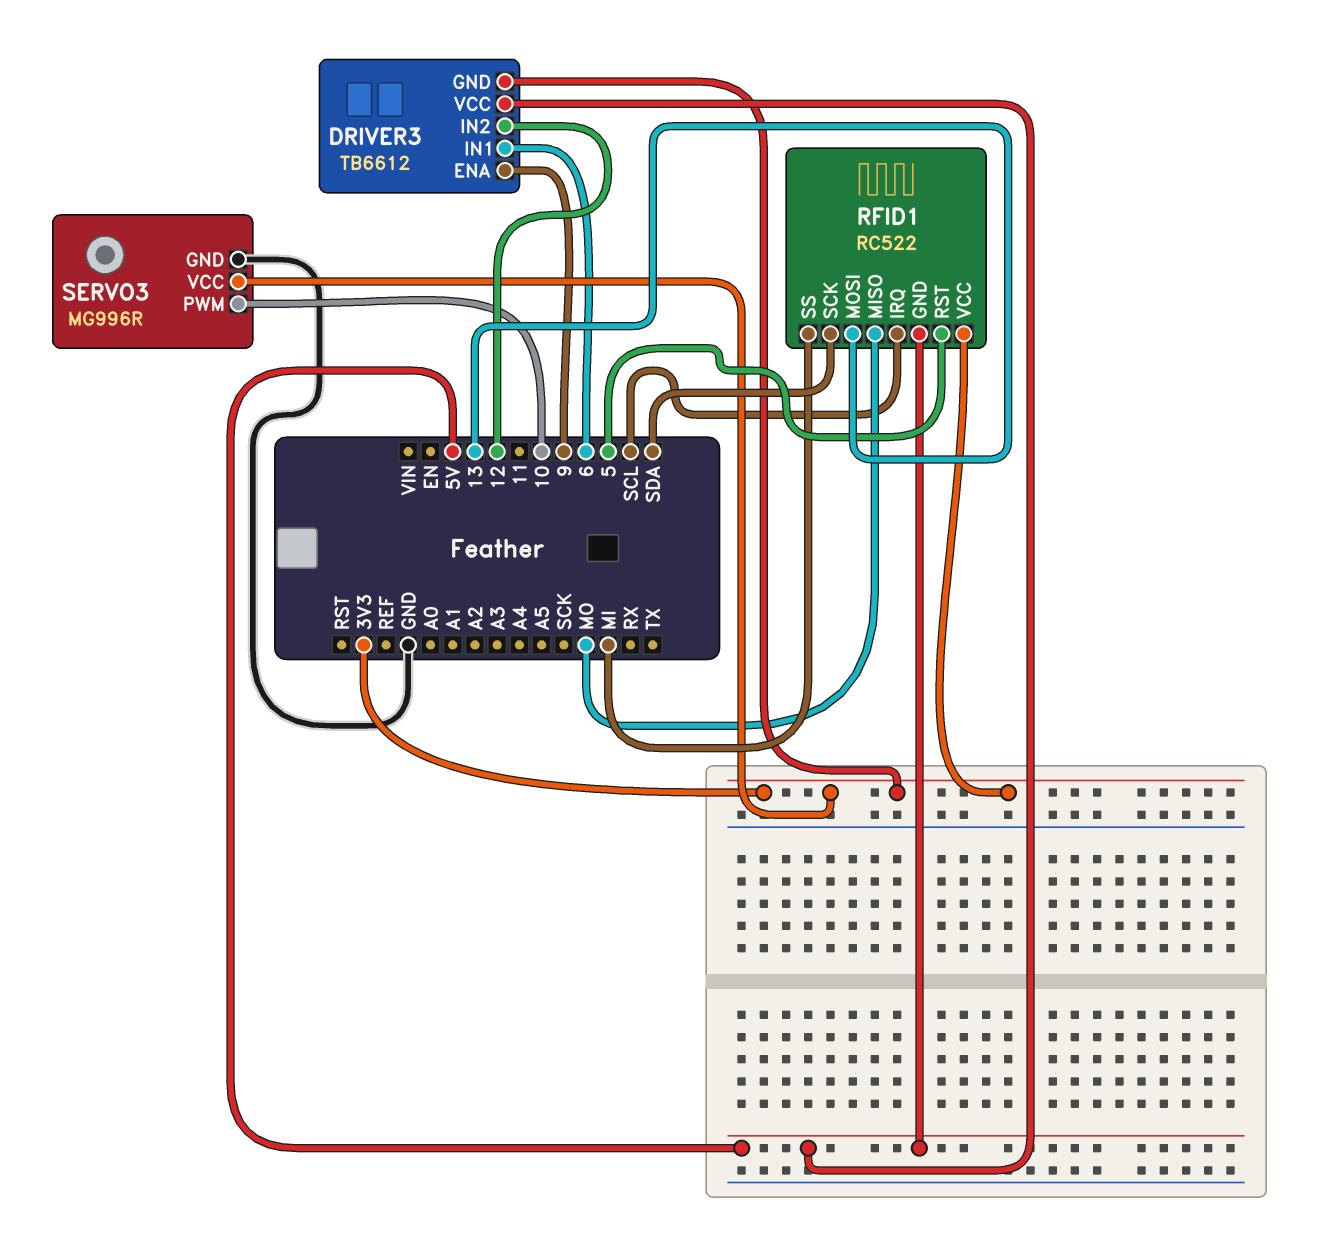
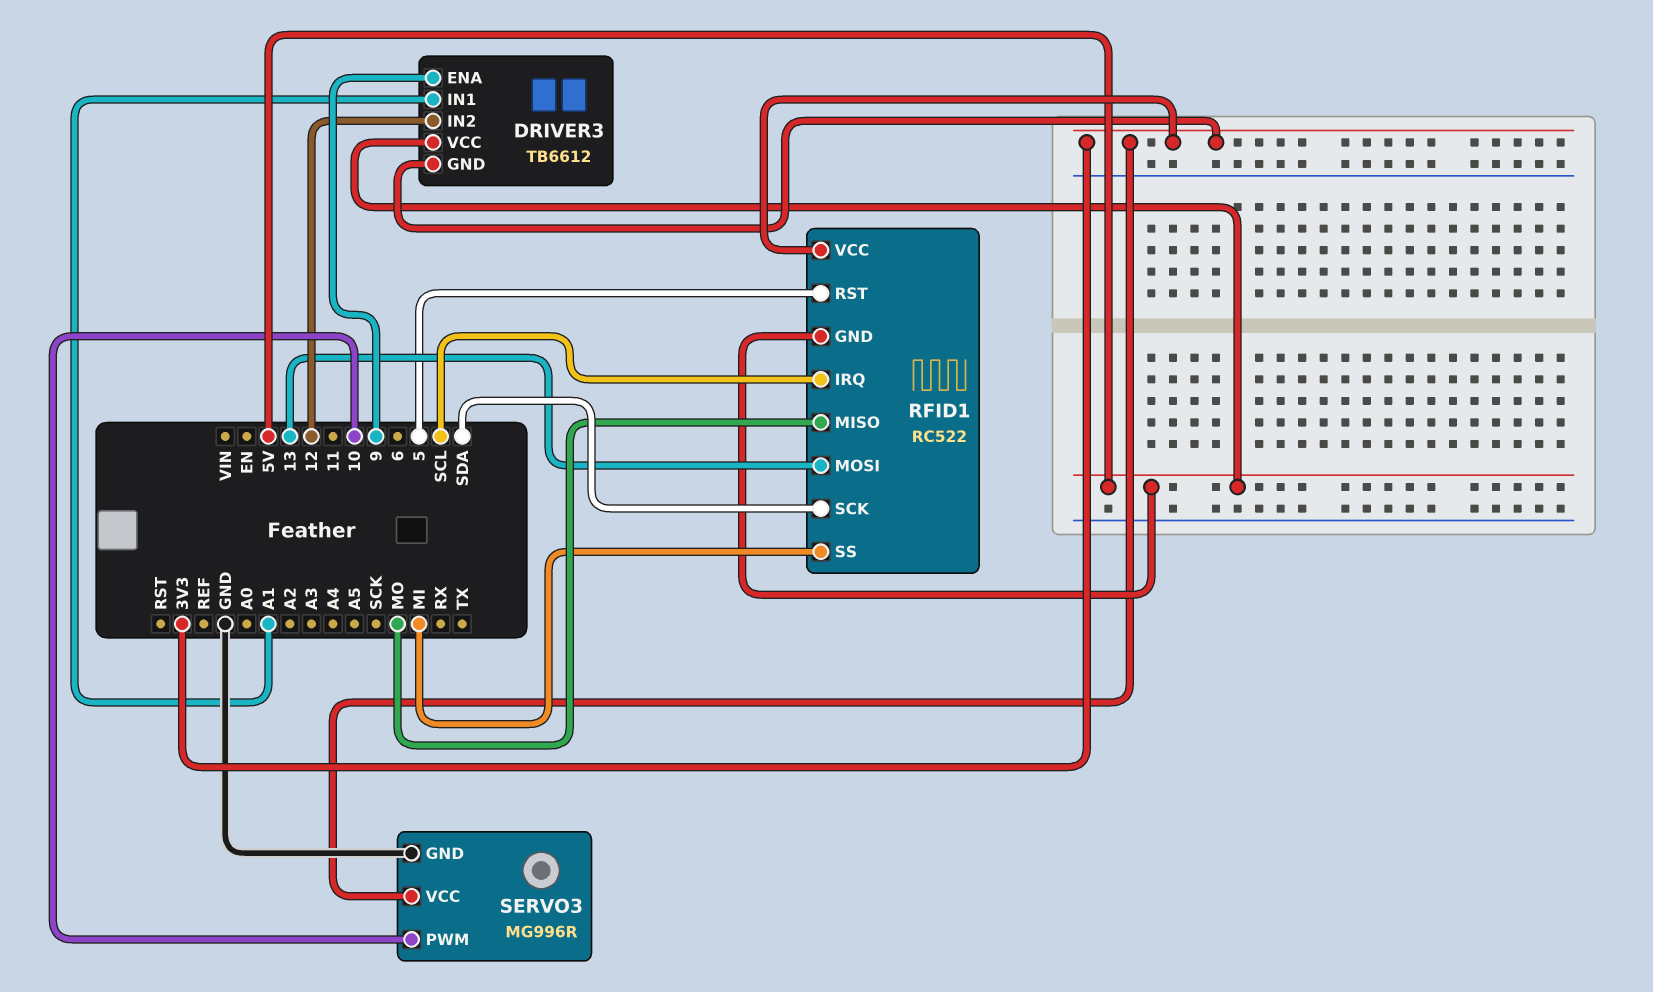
DRIVER3 pin IN1: 6 -> A1

